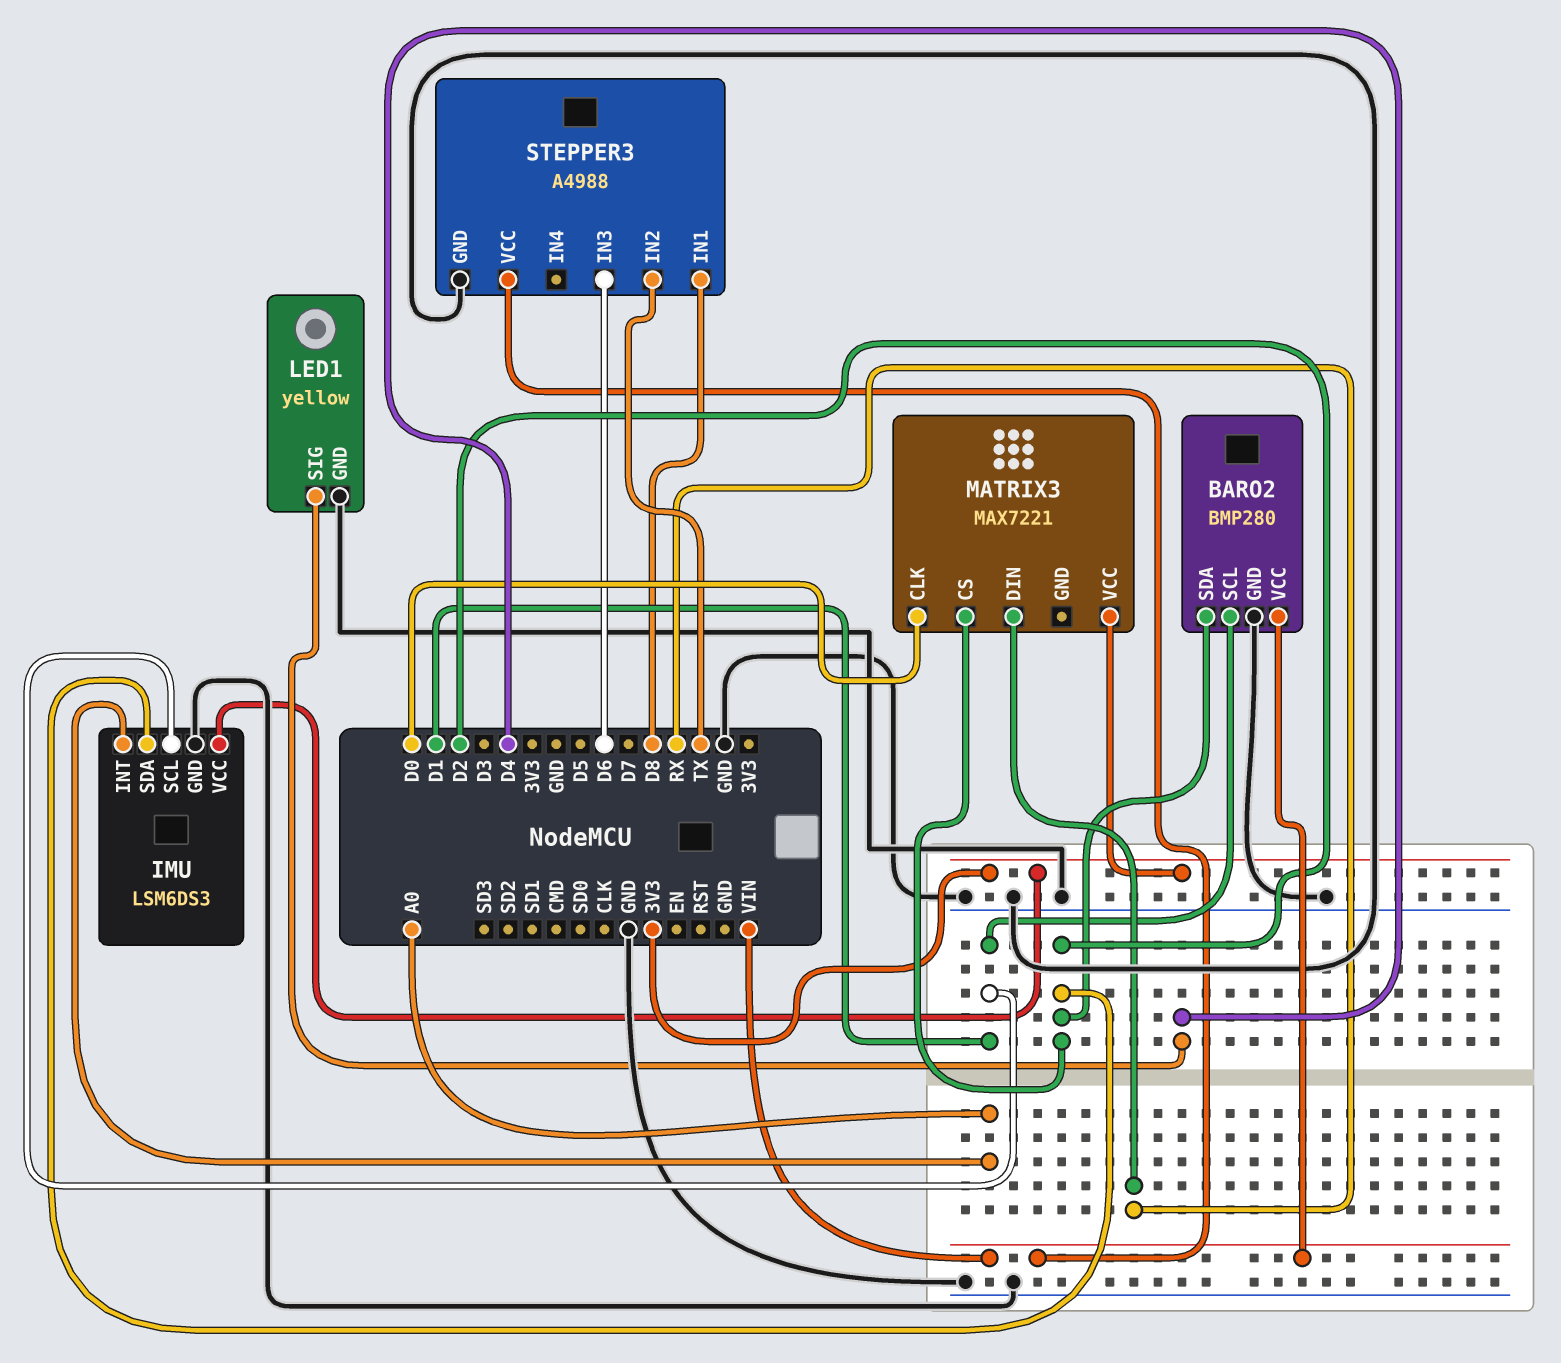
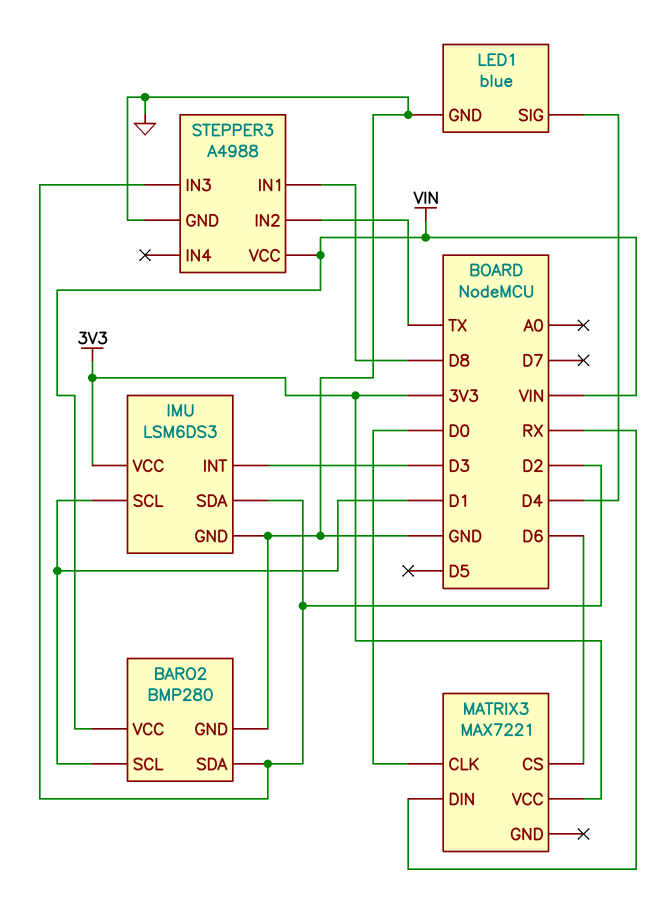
IMU pin INT: A0 -> D3
LED1: yellow -> blue
MATRIX3 pin CS: D2 -> D6
STEPPER3 pin IN3: D6 -> D2

